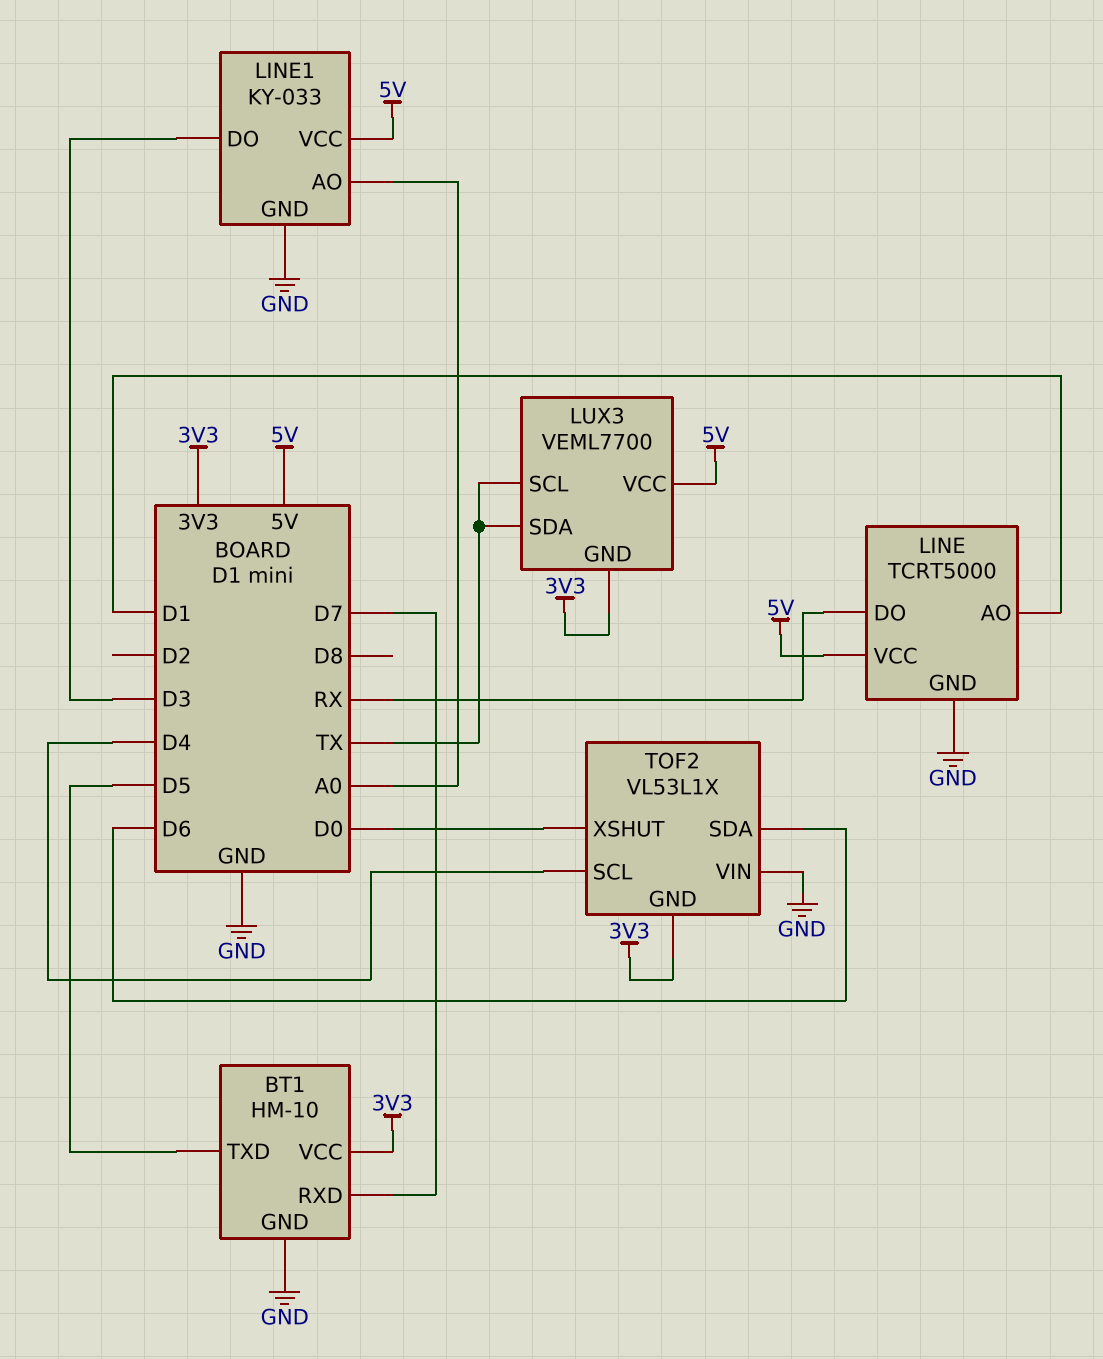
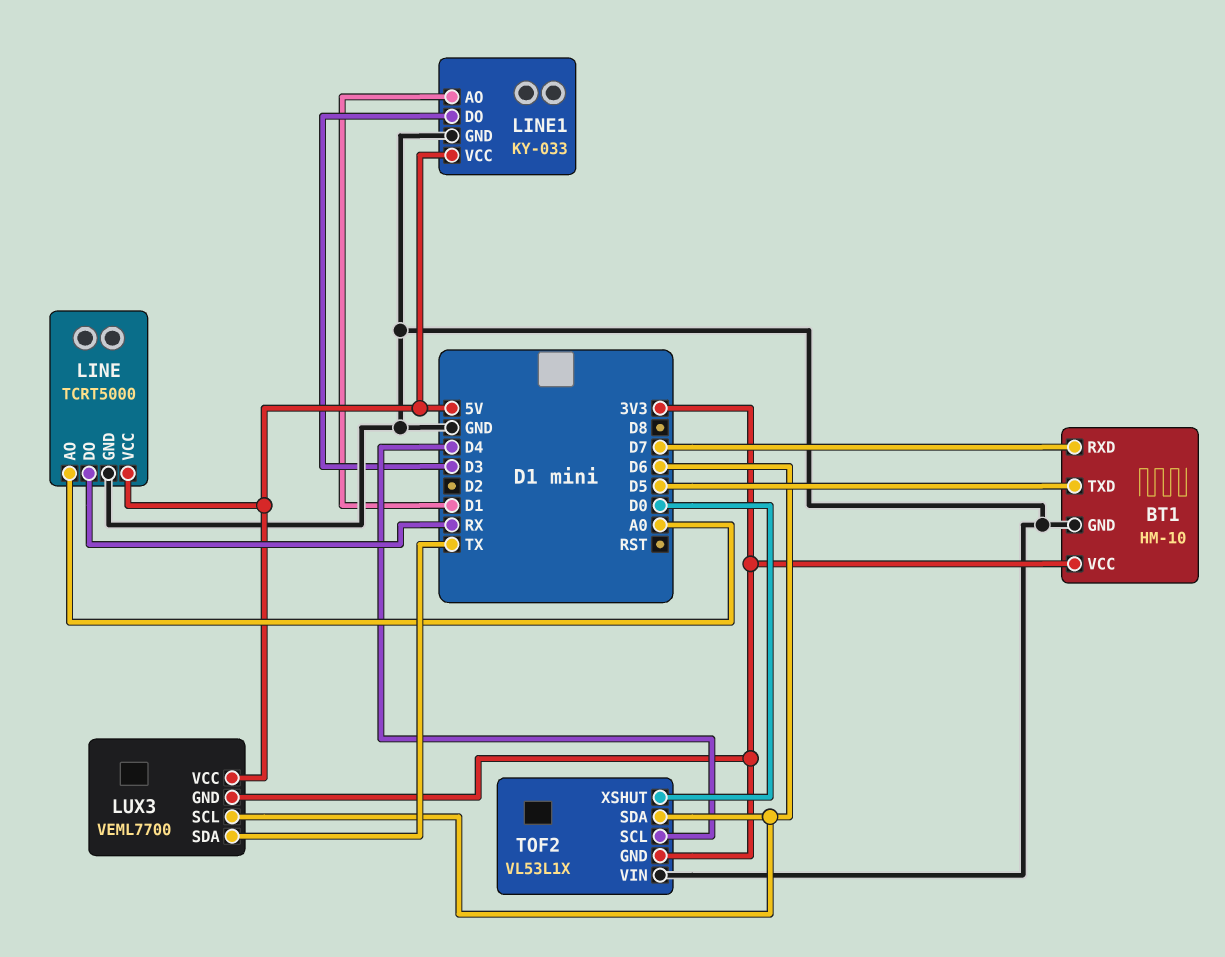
LINE pin AO: D1 -> A0
LINE1 pin AO: A0 -> D1
LUX3 pin SCL: TX -> D6

